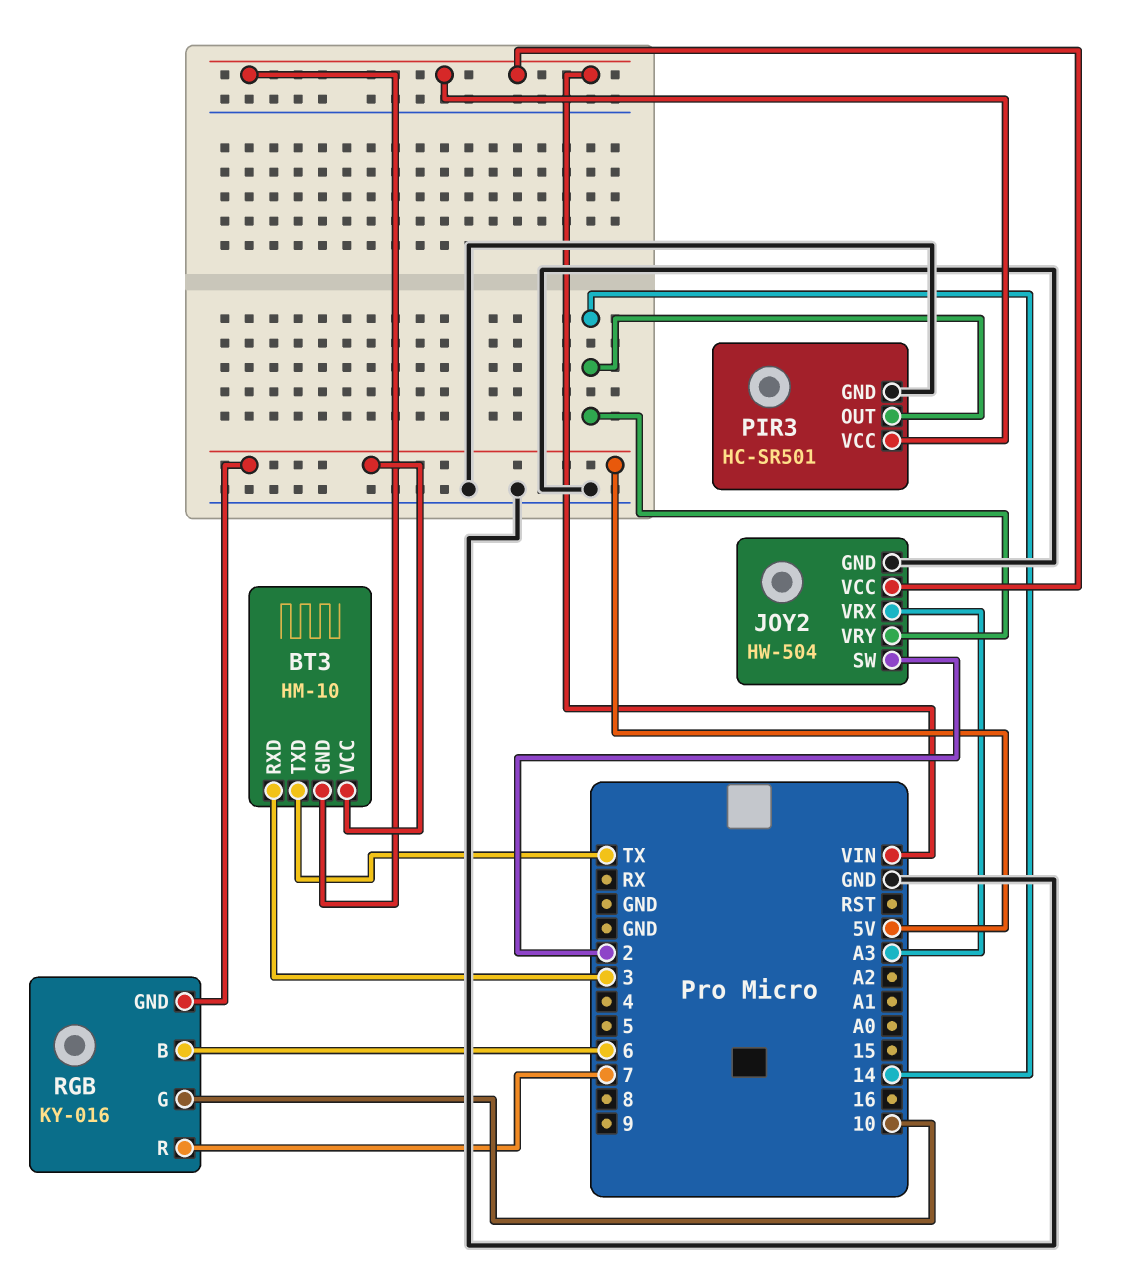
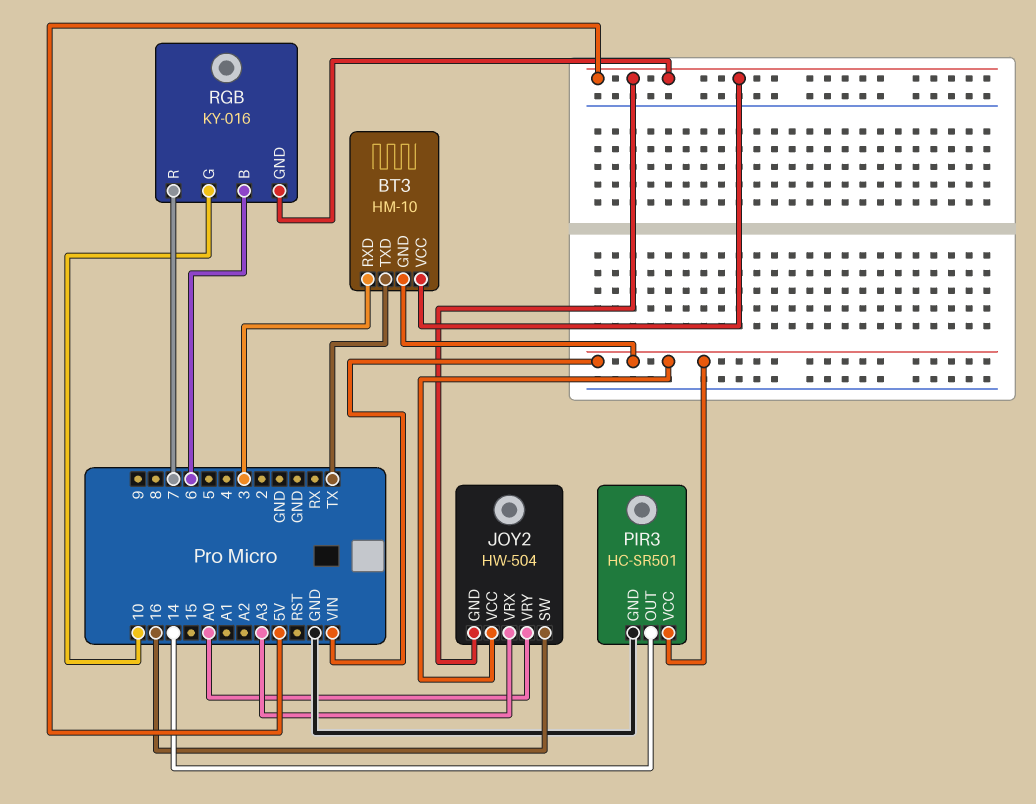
JOY2 pin GND: GND -> 5V
JOY2 pin SW: 2 -> 16
JOY2 pin VRY: 14 -> A0

